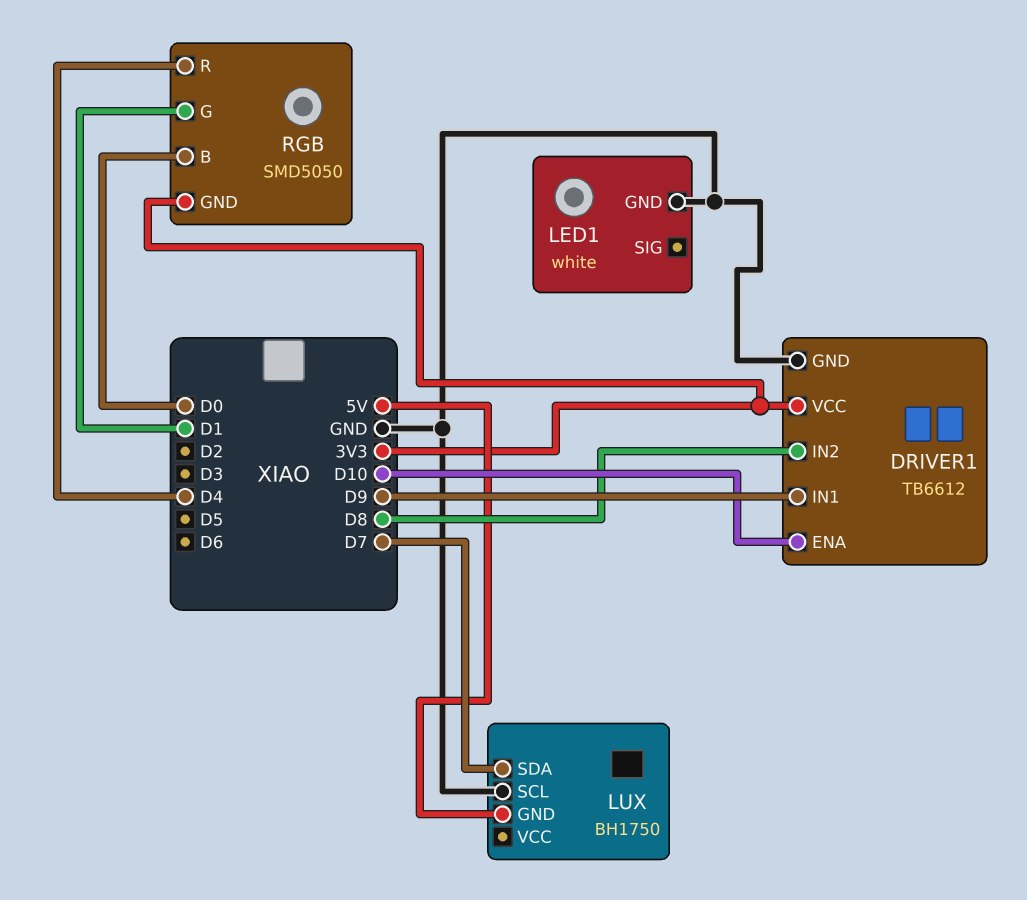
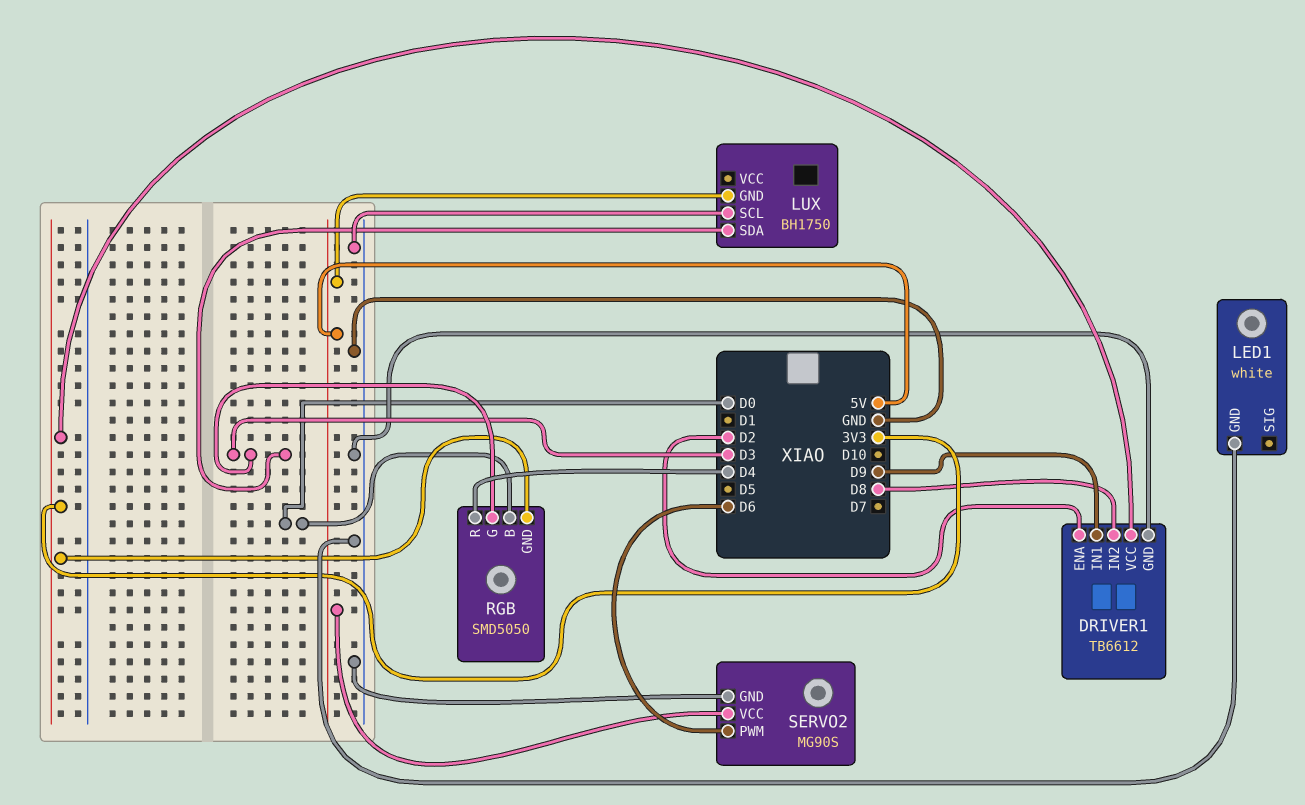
DRIVER1 pin ENA: D10 -> D2
LUX pin SDA: D7 -> D3
RGB pin G: D1 -> D3
SERVO2: none -> MG90S
SERVO2 pin GND: none -> GND
SERVO2 pin PWM: none -> D6
SERVO2 pin VCC: none -> 5V

